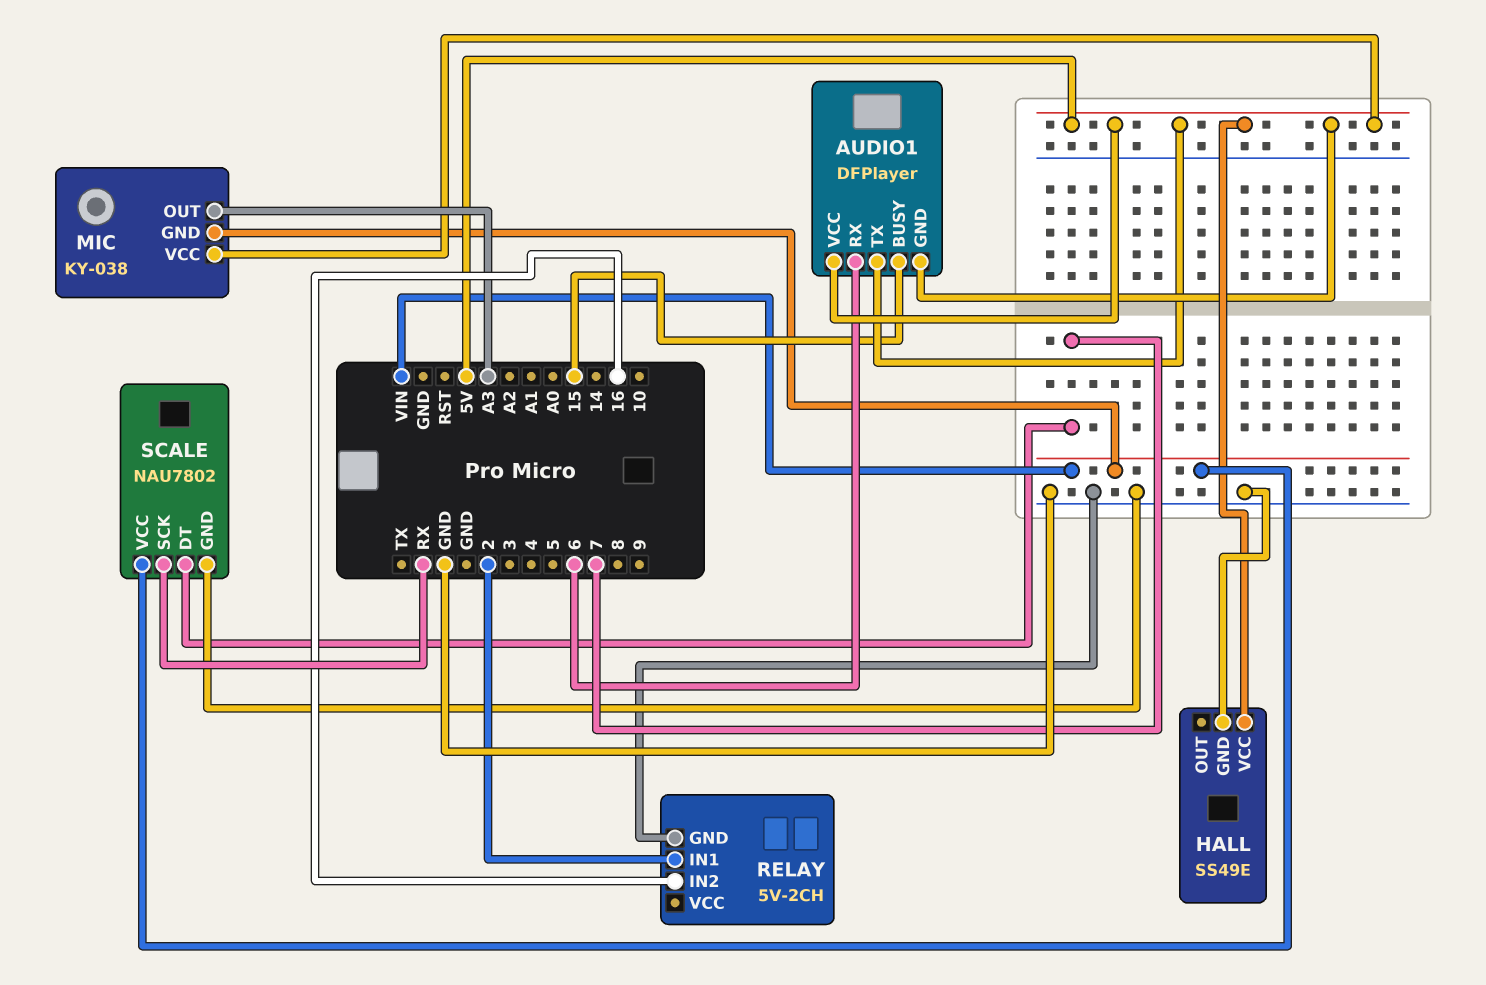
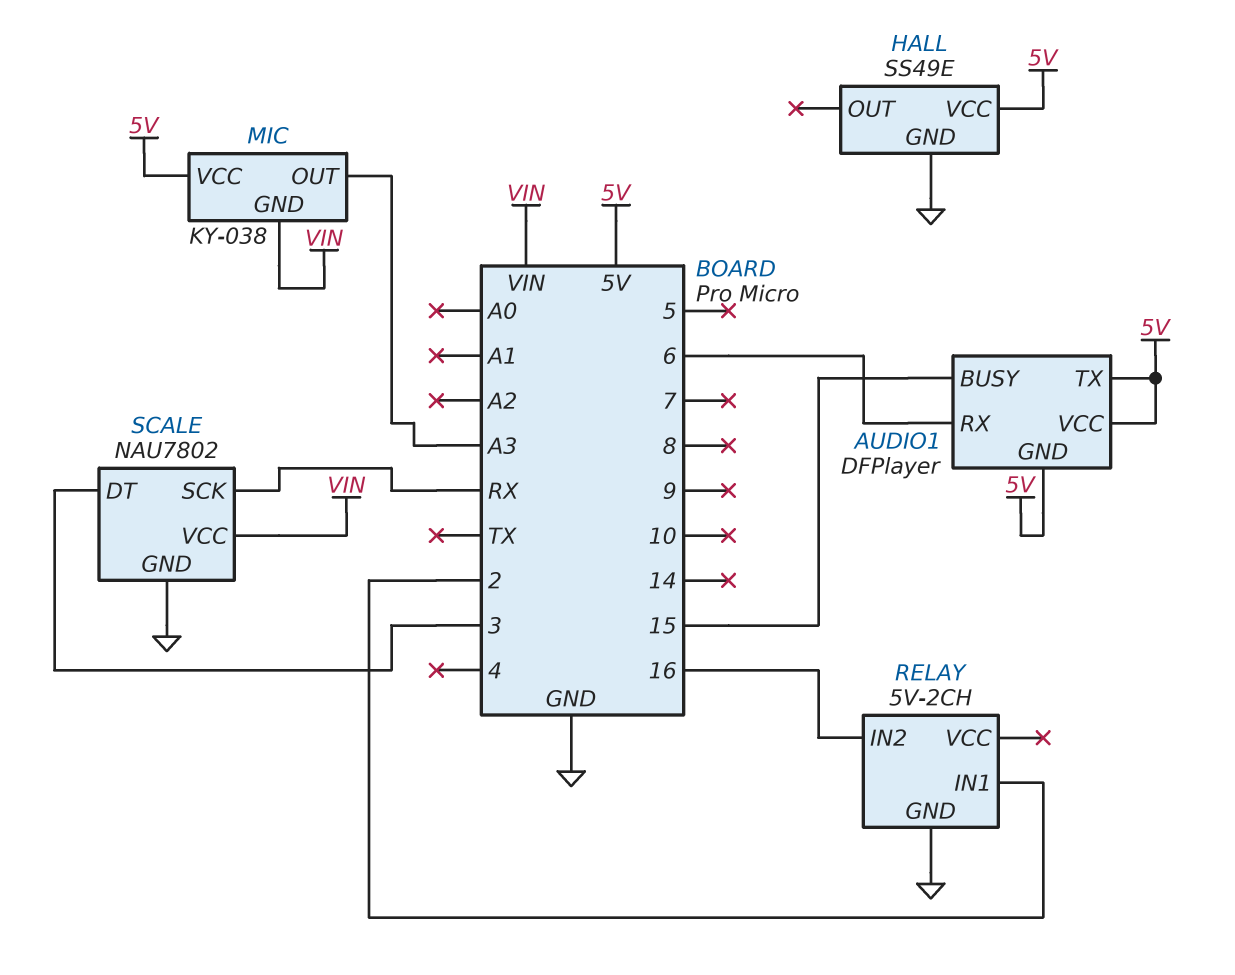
SCALE pin DT: 7 -> 3

